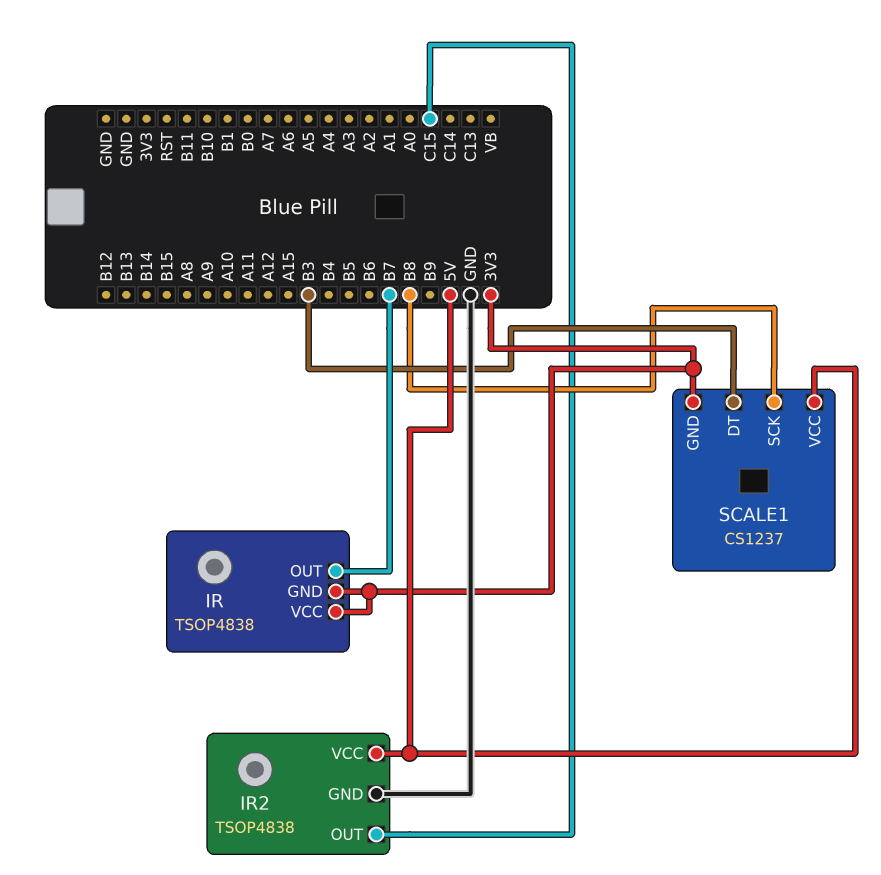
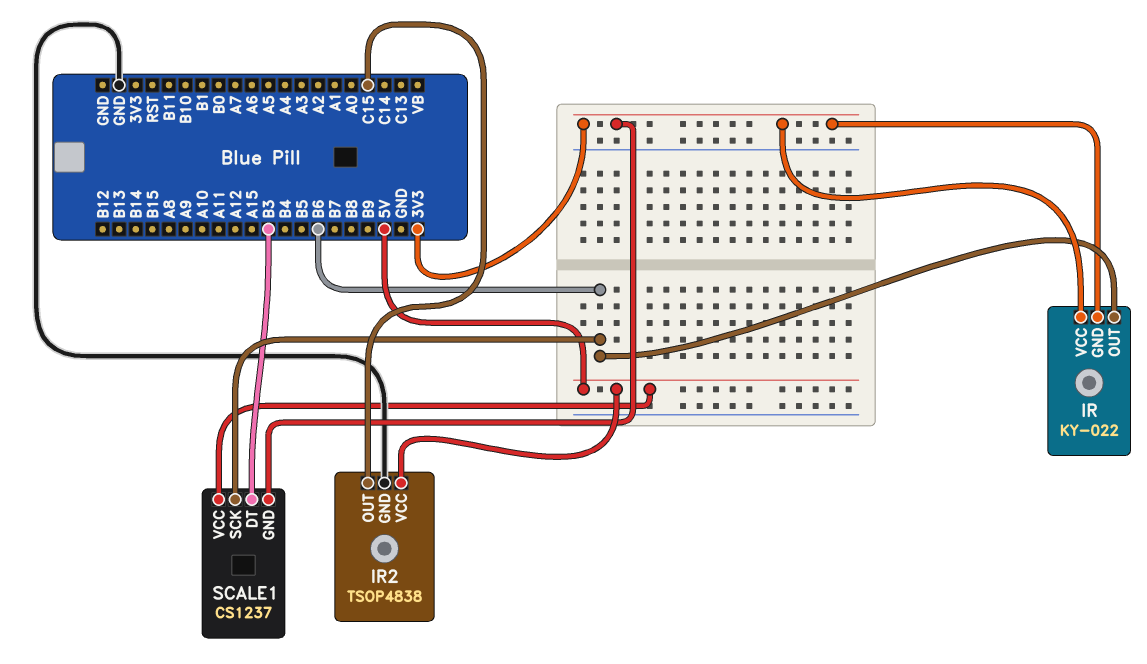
IR: TSOP4838 -> KY-022
IR pin OUT: B7 -> B6
SCALE1 pin SCK: B8 -> B6

